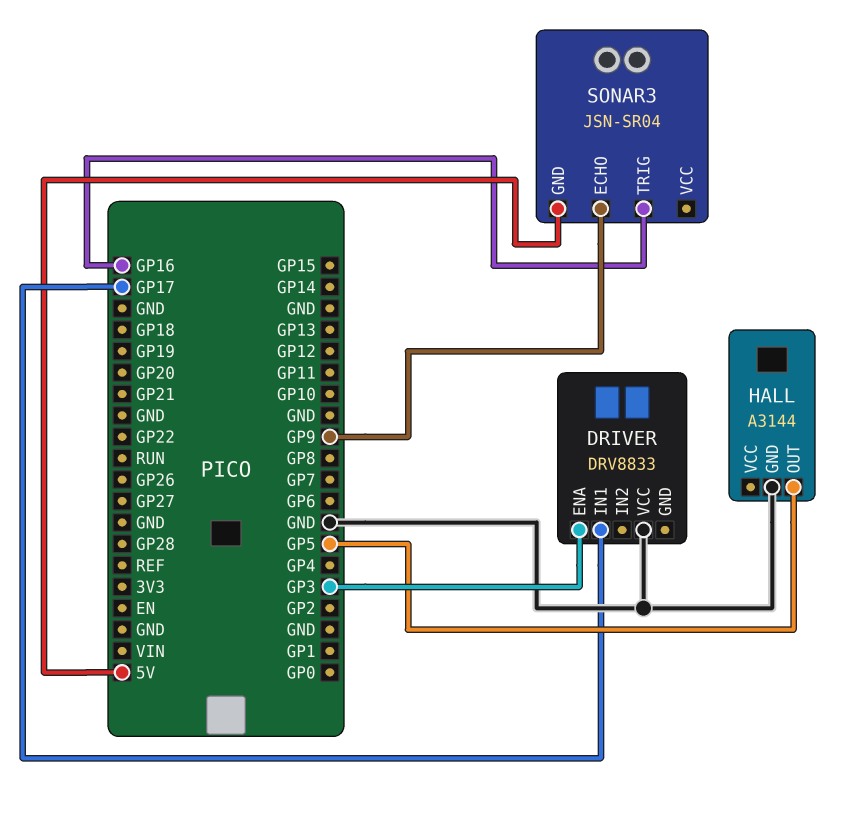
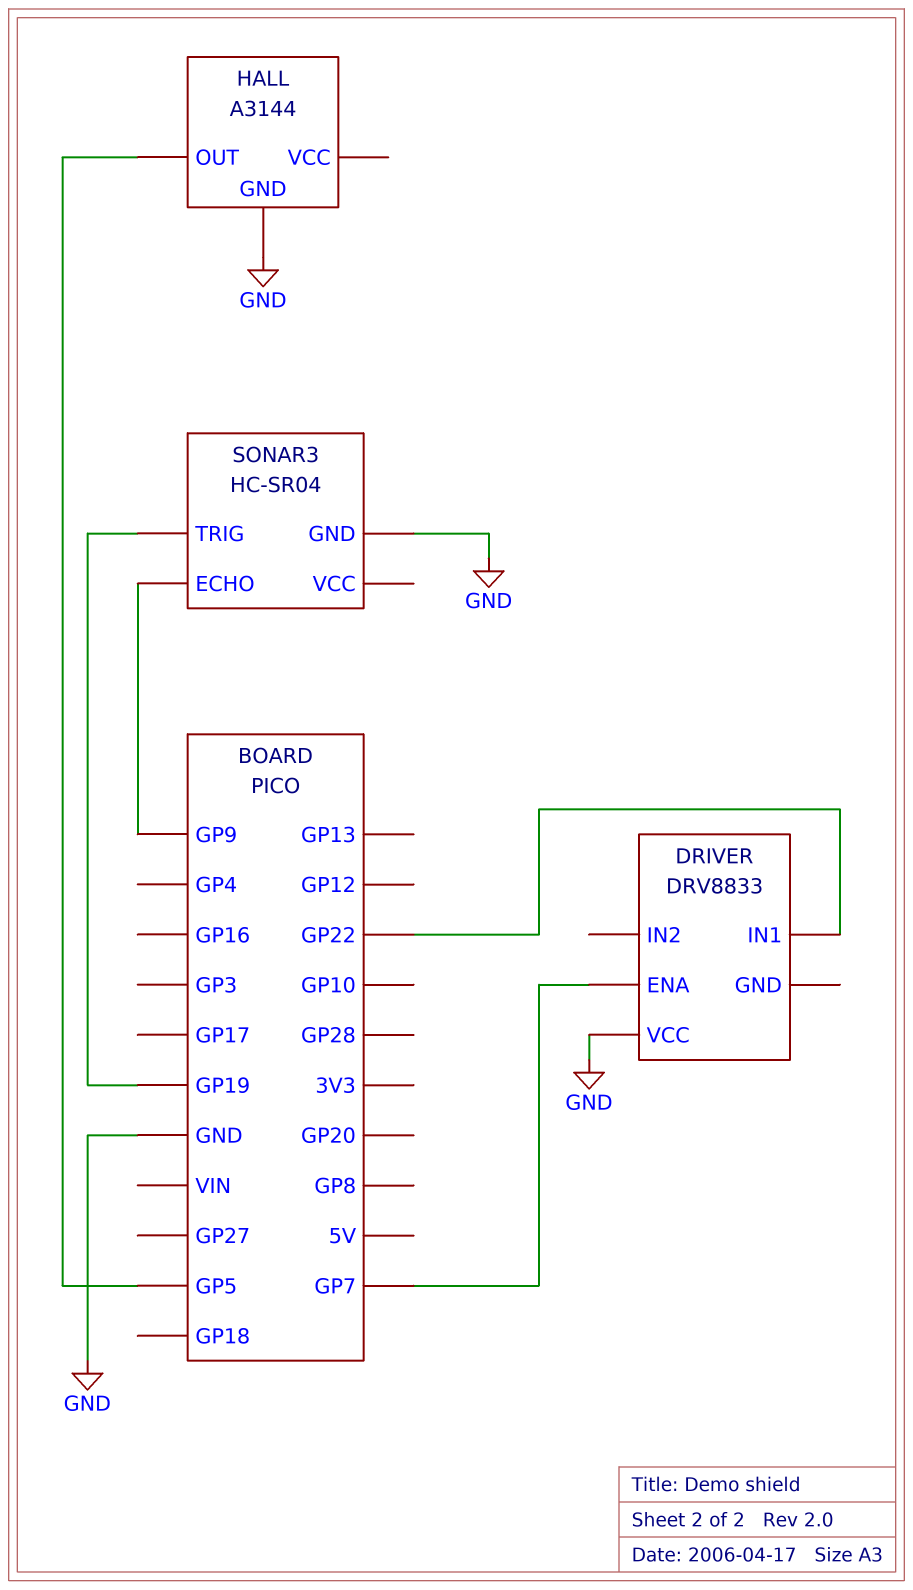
DRIVER pin ENA: GP3 -> GP7
DRIVER pin IN1: GP17 -> GP22
SONAR3: JSN-SR04 -> HC-SR04
SONAR3 pin GND: 5V -> GND
SONAR3 pin TRIG: GP16 -> GP19

